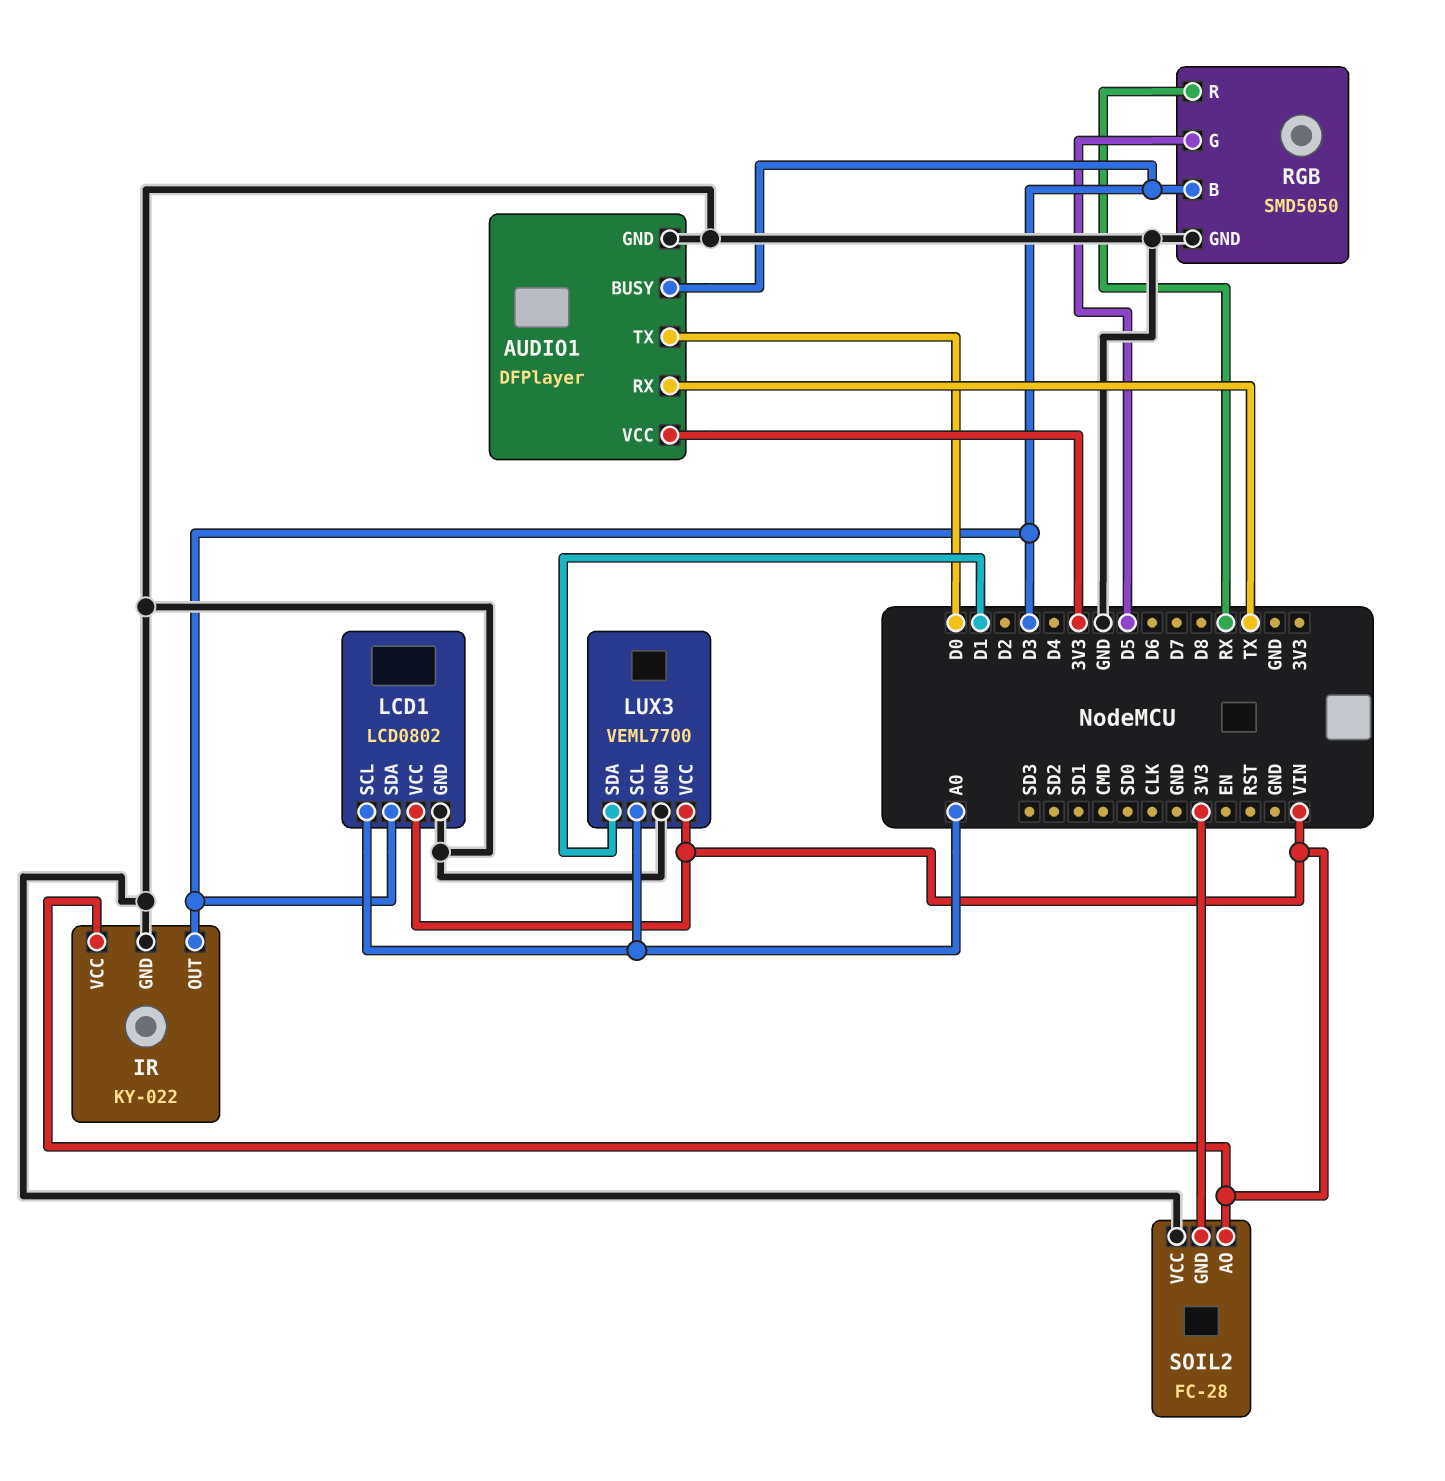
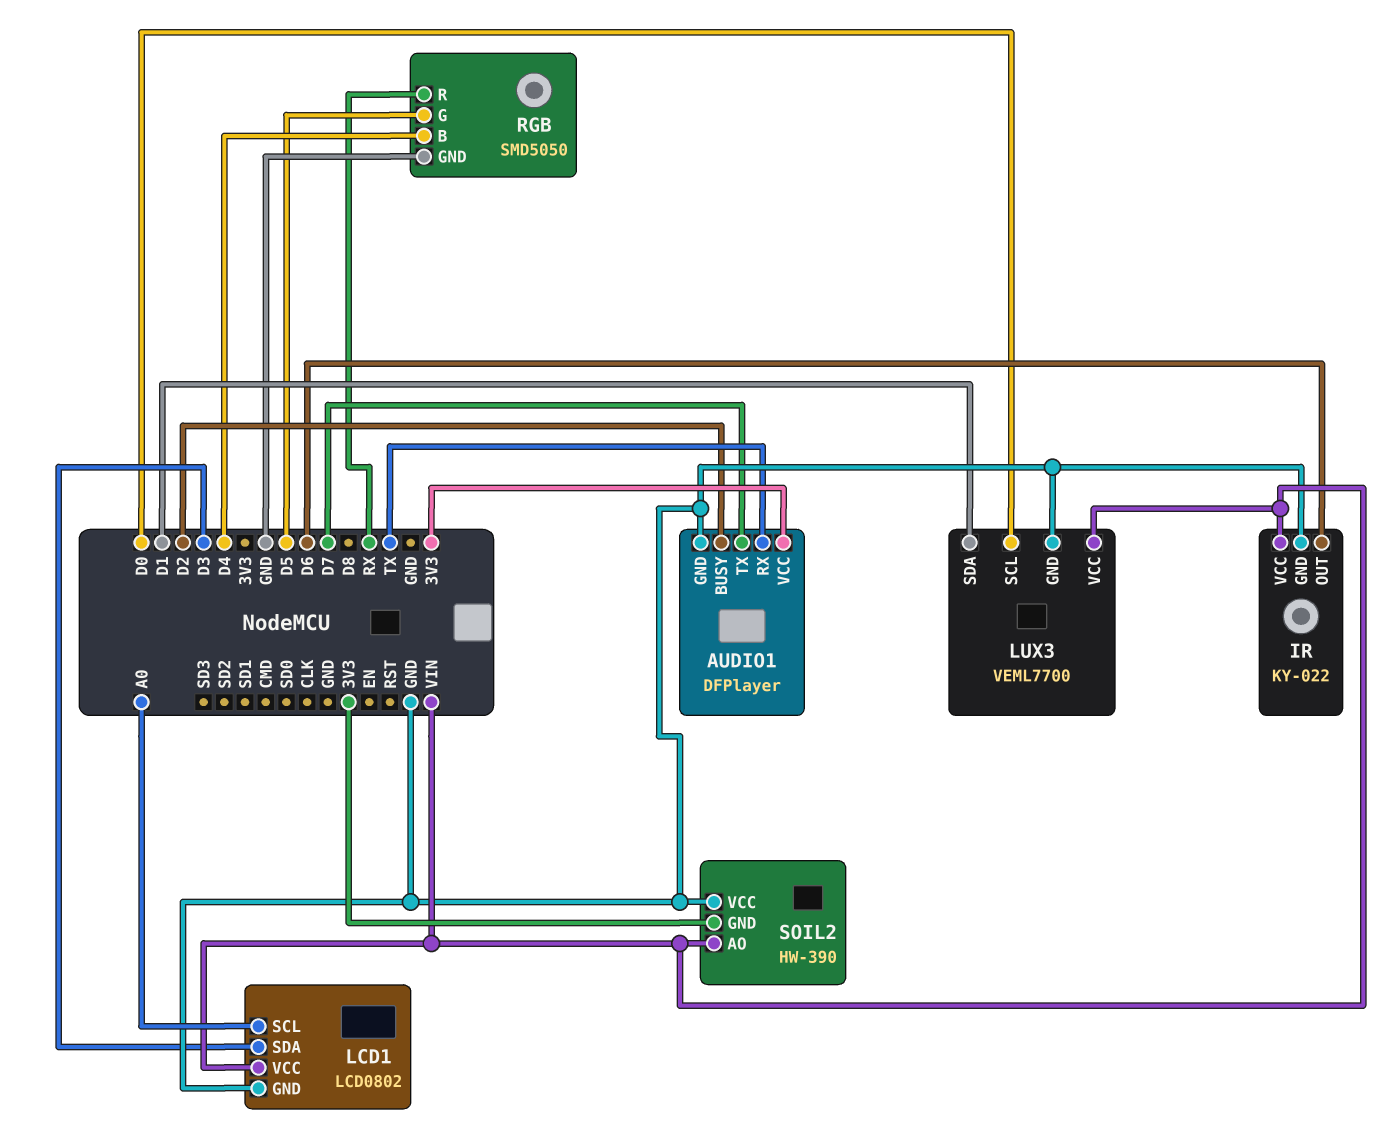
AUDIO1 pin BUSY: D3 -> D2
AUDIO1 pin TX: D0 -> D7
IR pin OUT: D3 -> D6
LUX3 pin SCL: A0 -> D0
RGB pin B: D3 -> D4
SOIL2: FC-28 -> HW-390

